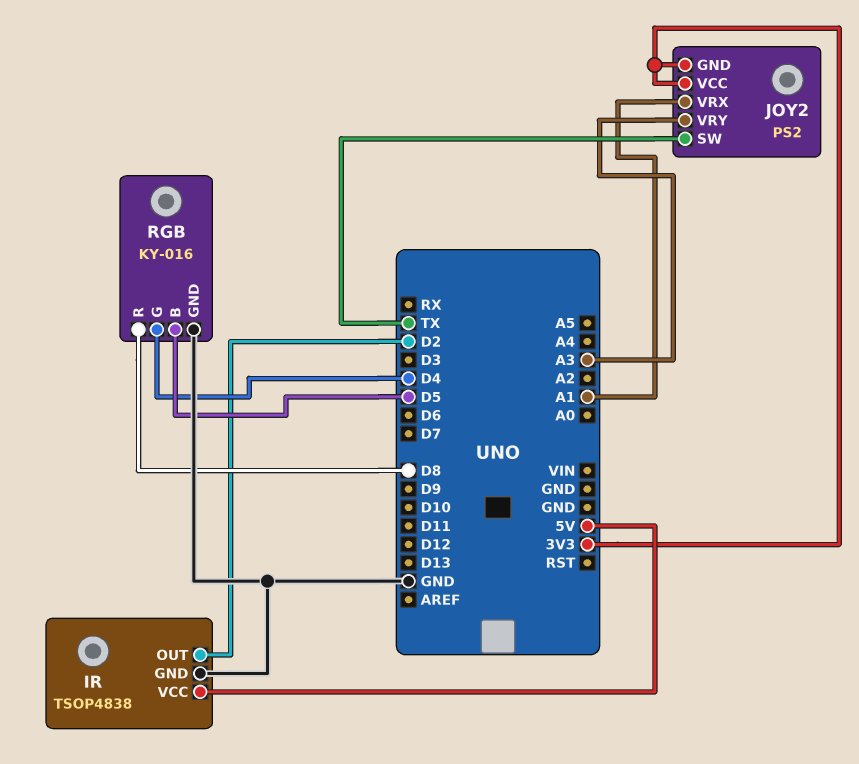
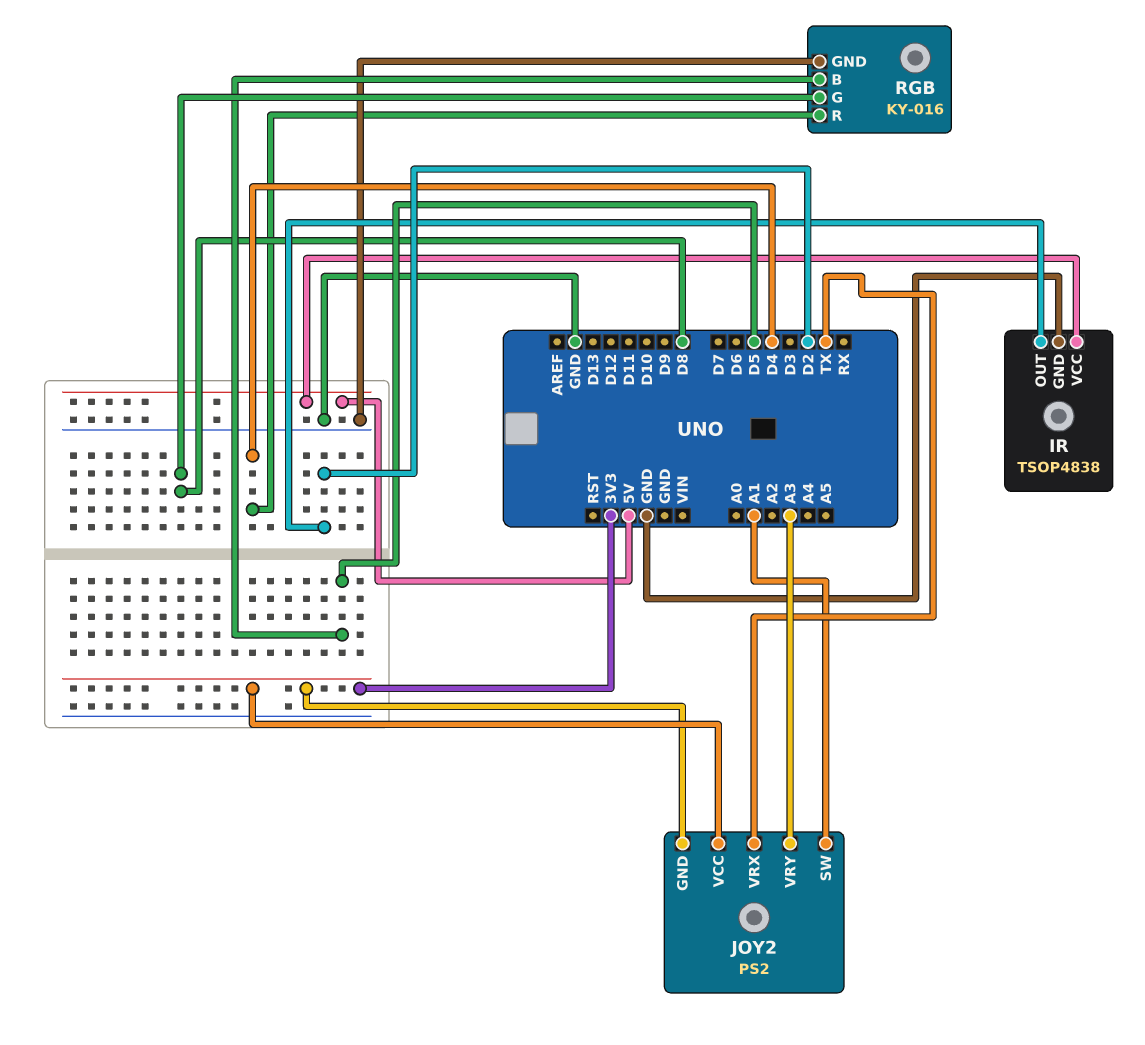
JOY2 pin SW: TX -> A1
JOY2 pin VRX: A1 -> TX
RGB pin G: D4 -> D8
RGB pin R: D8 -> D4

